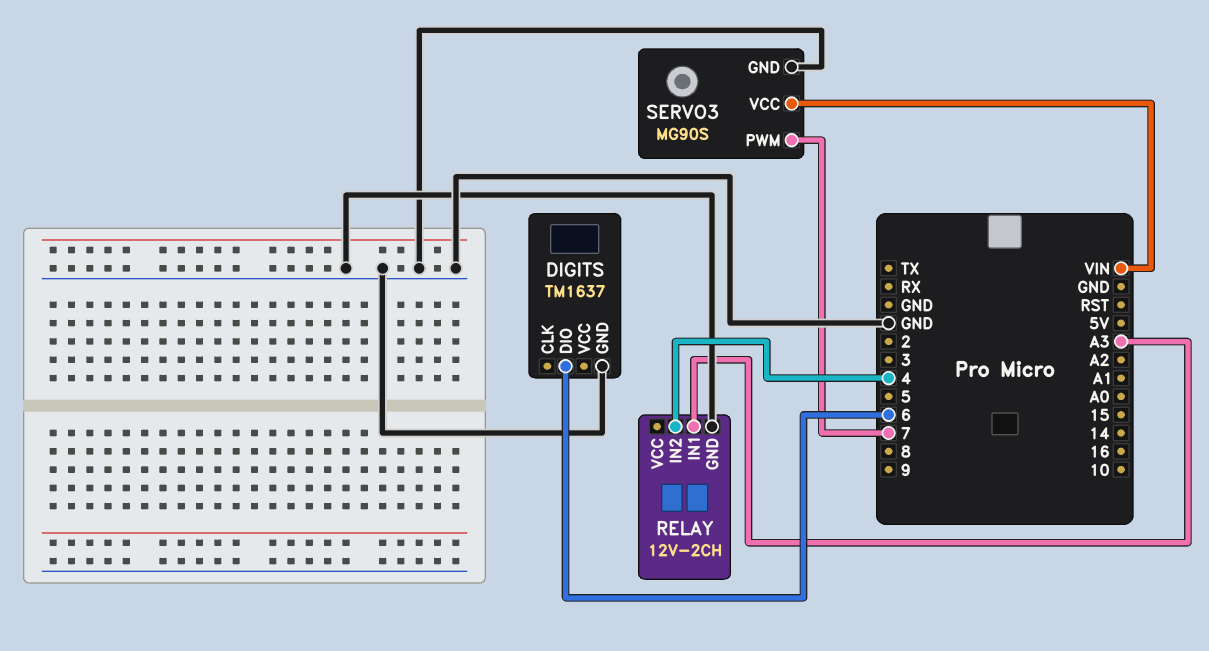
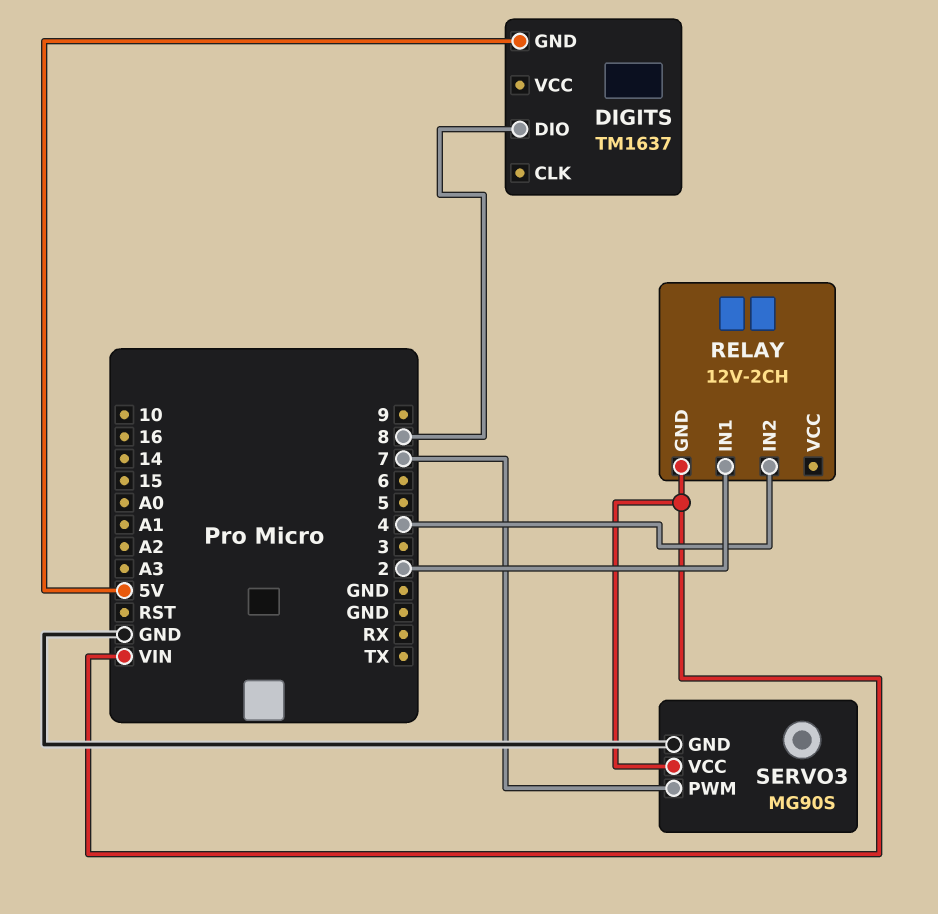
DIGITS pin DIO: 6 -> 8
DIGITS pin GND: GND -> 5V
RELAY pin GND: GND -> VIN
RELAY pin IN1: A3 -> 2

